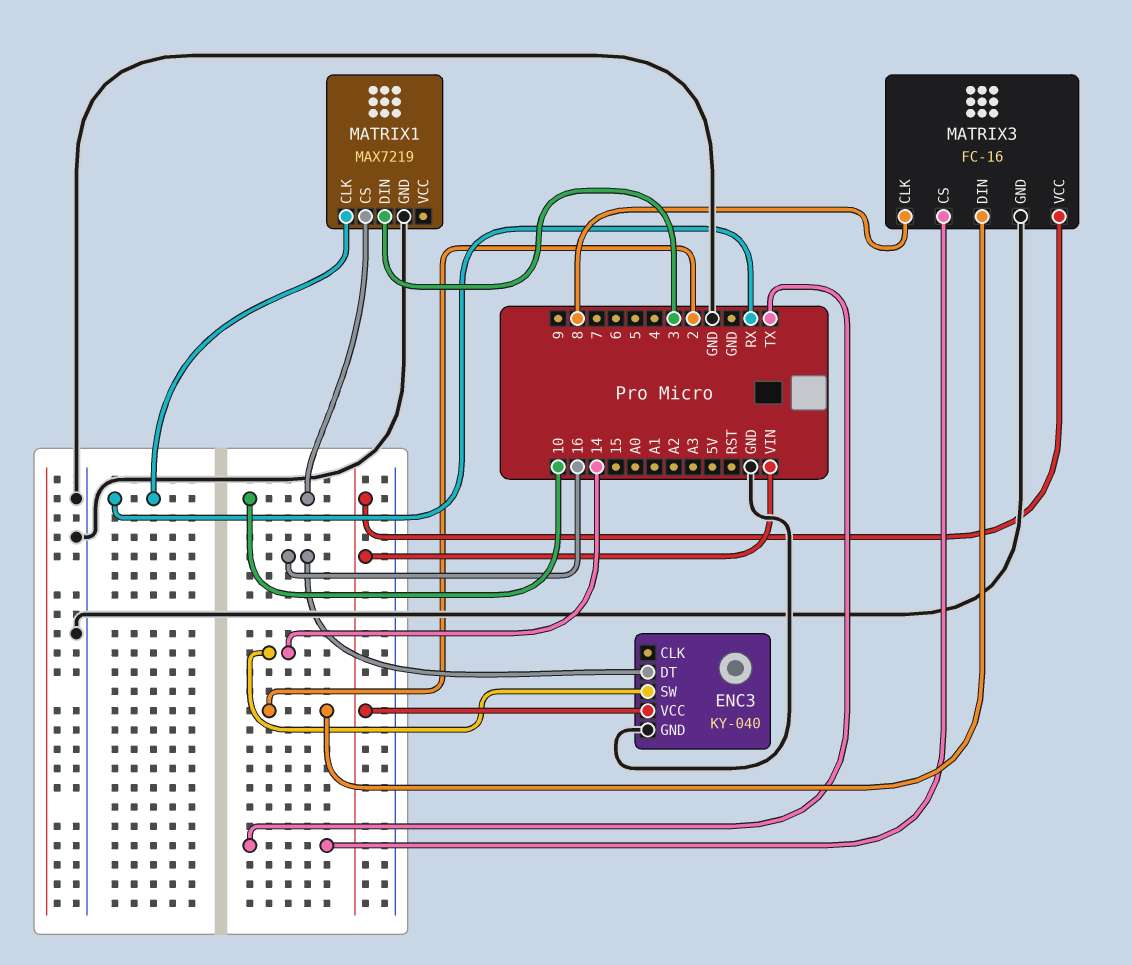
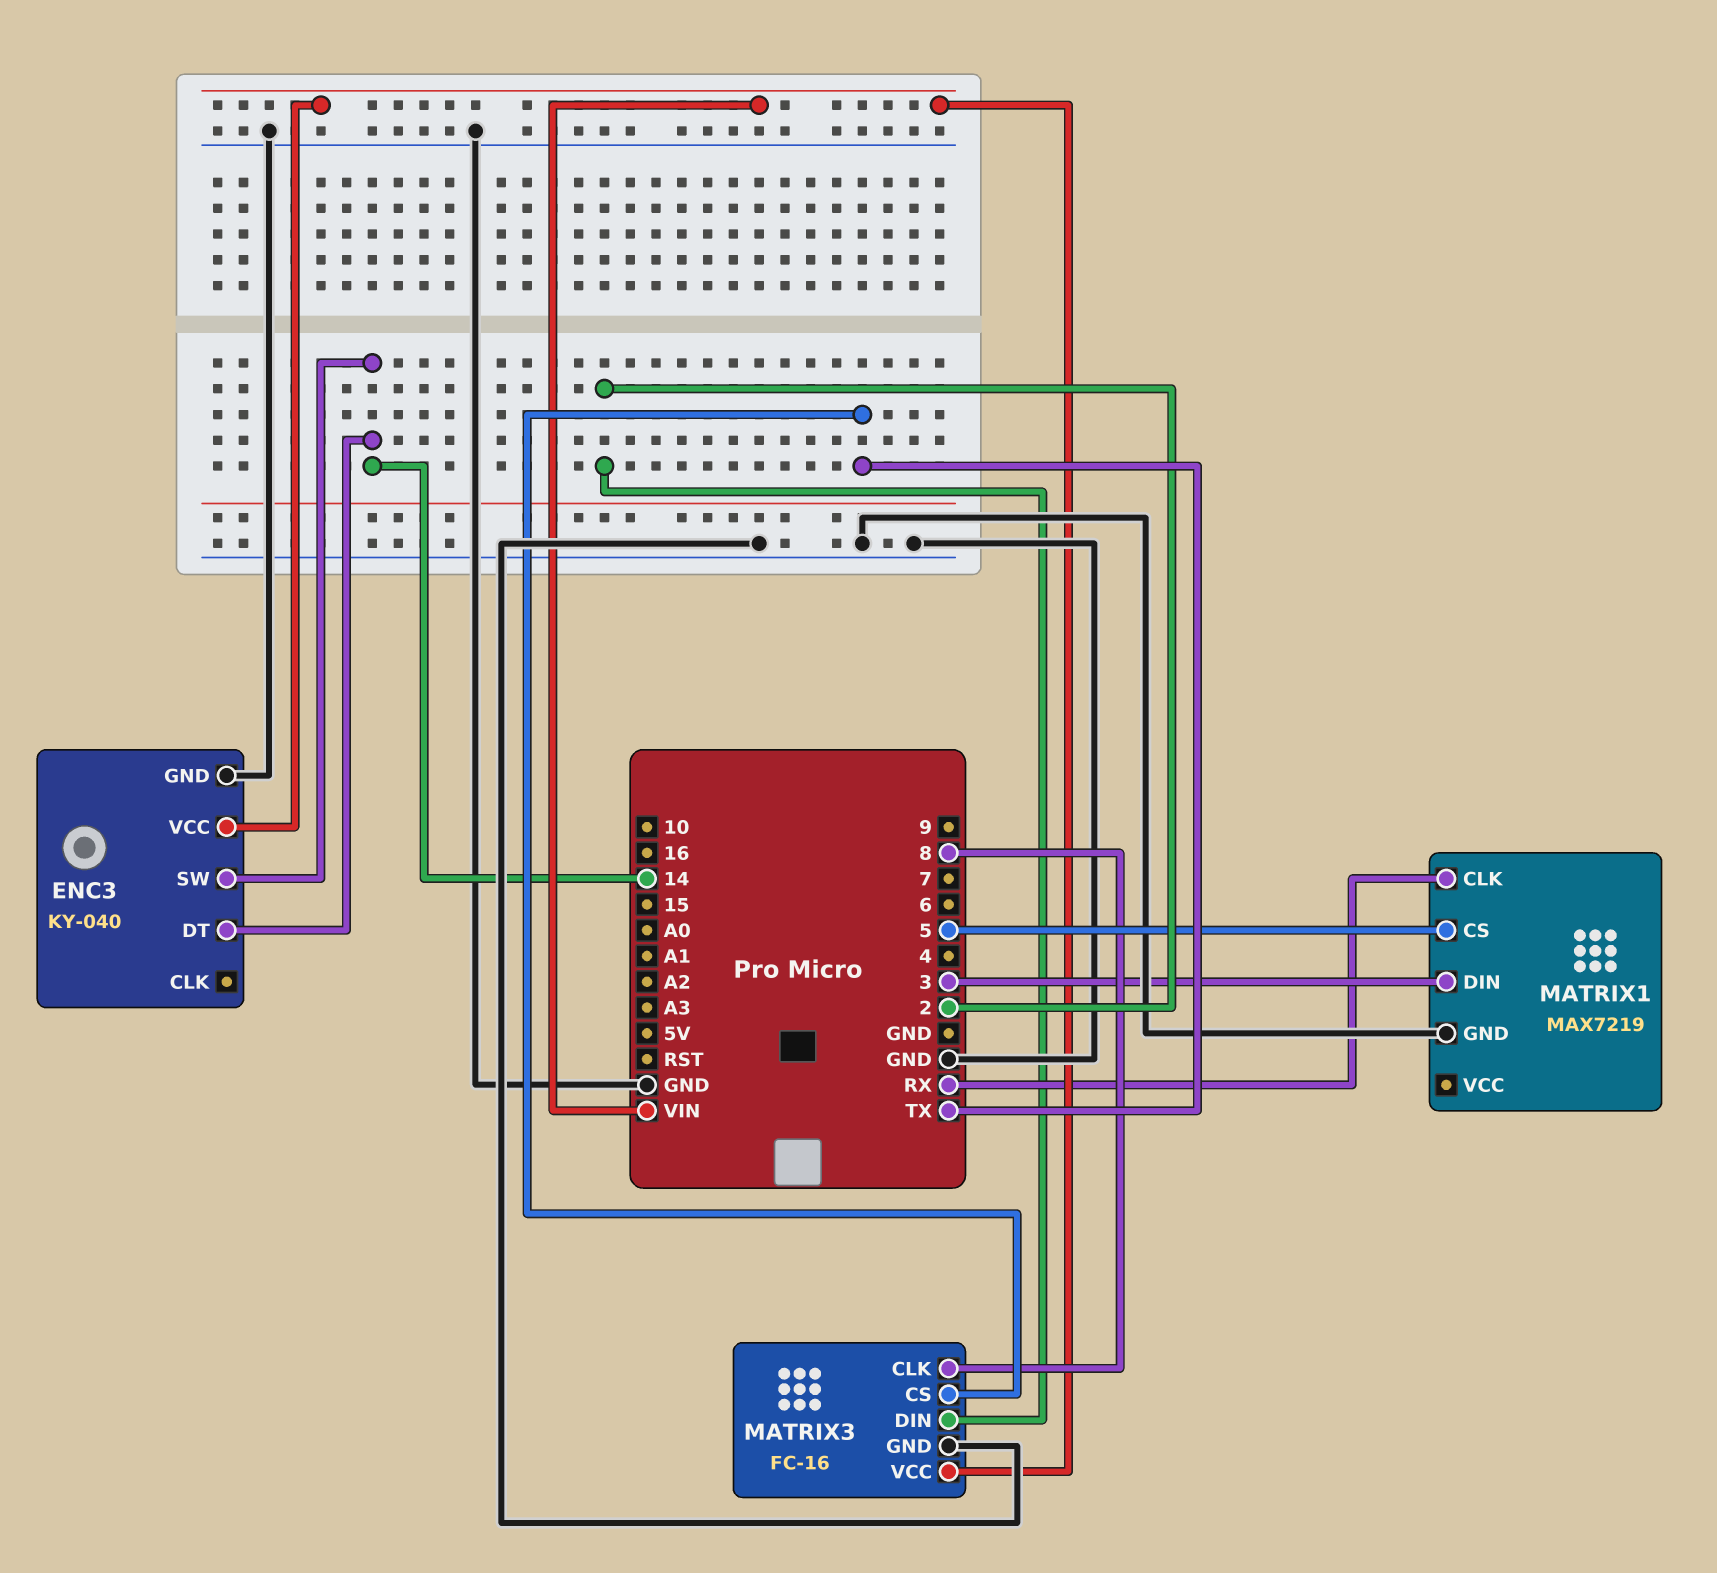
ENC3 pin DT: 16 -> 14
MATRIX1 pin CS: 10 -> 5

